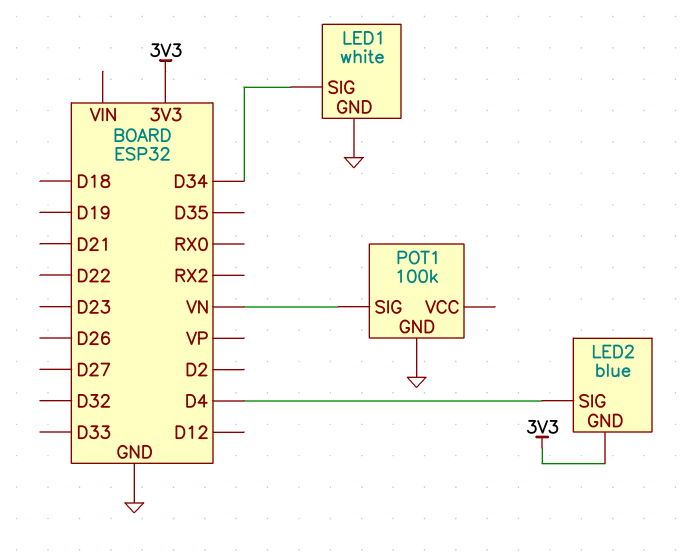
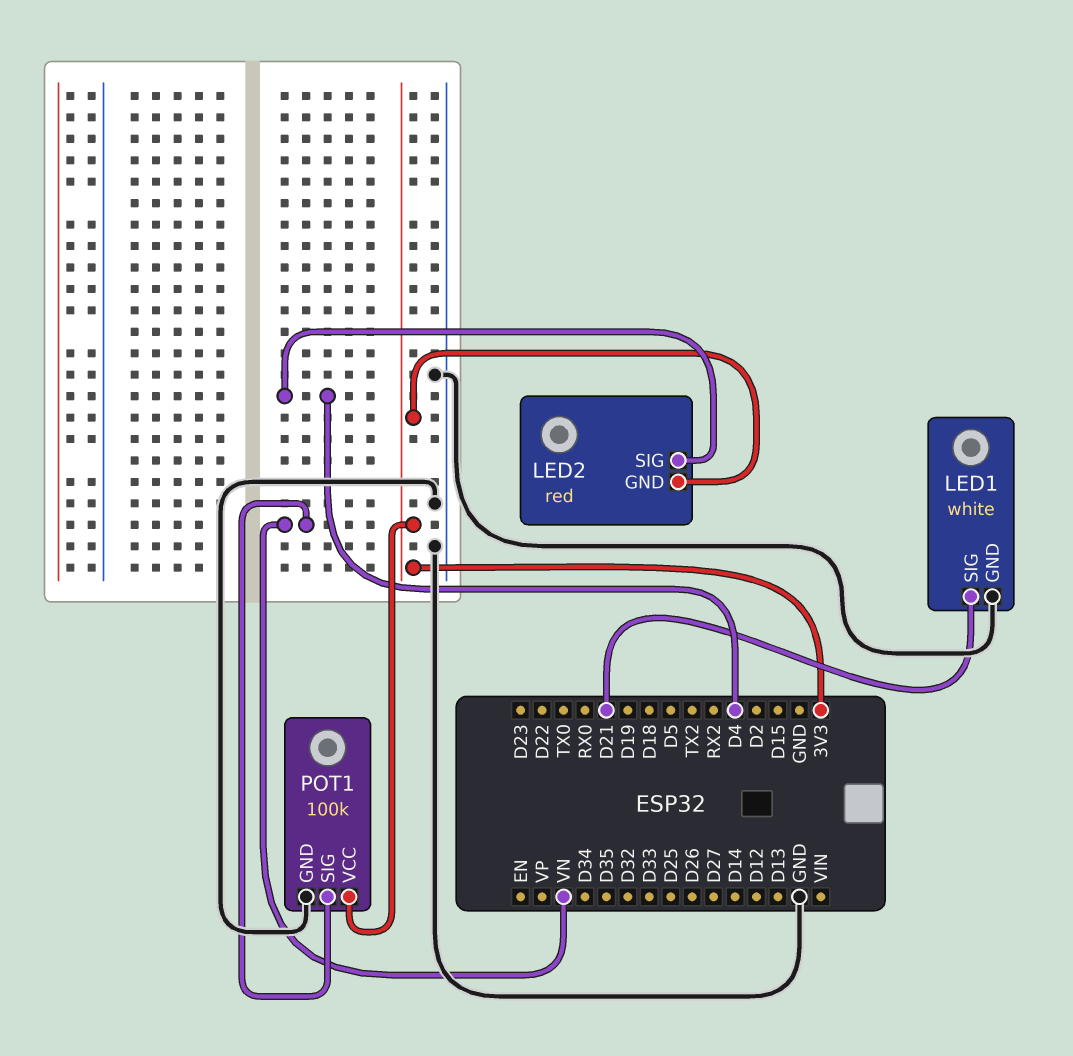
LED1 pin SIG: D34 -> D21
LED2: blue -> red
POT1 pin VCC: none -> 3V3

